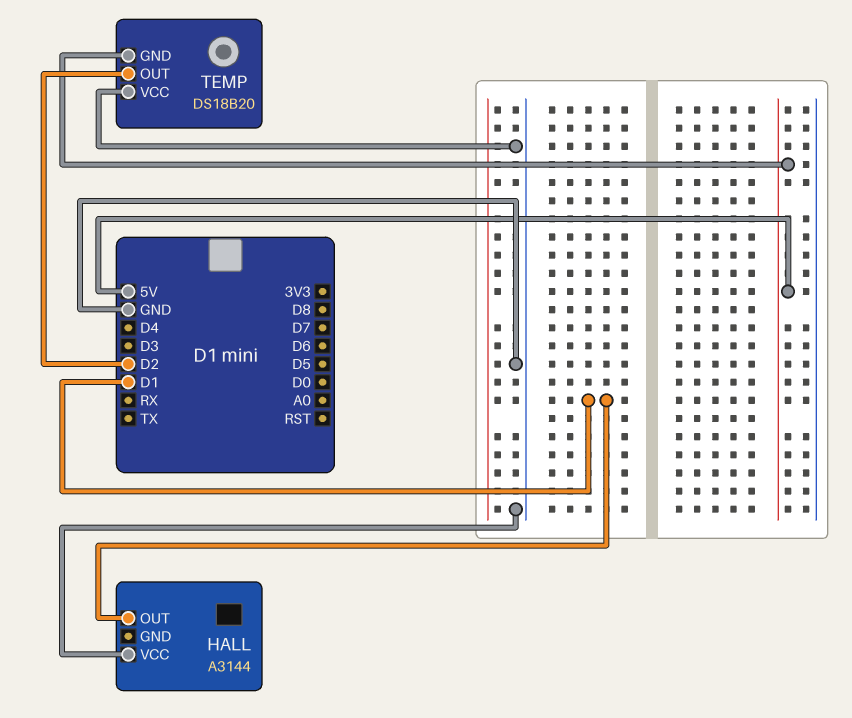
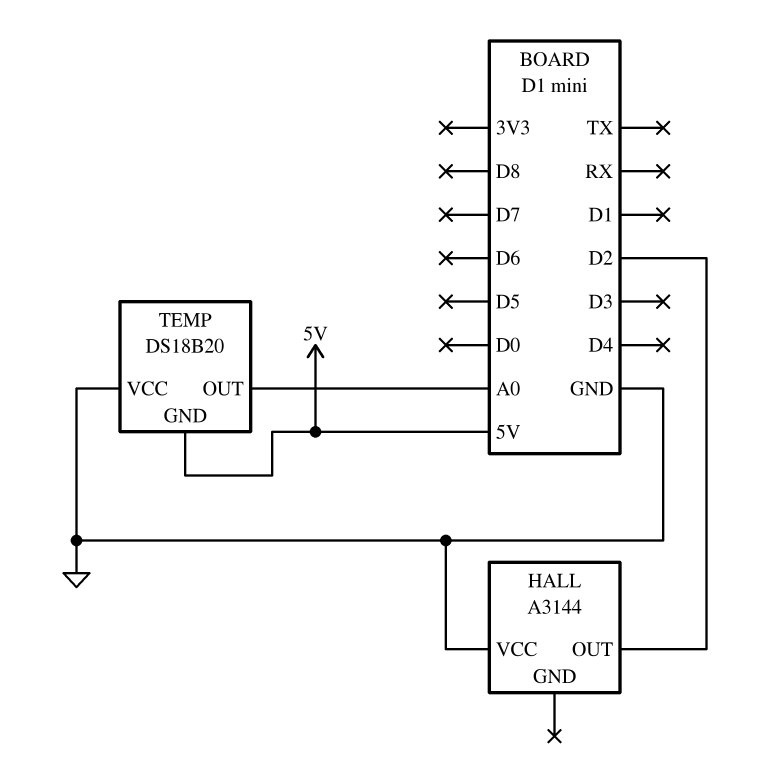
HALL pin OUT: D1 -> D2
TEMP pin OUT: D2 -> A0

